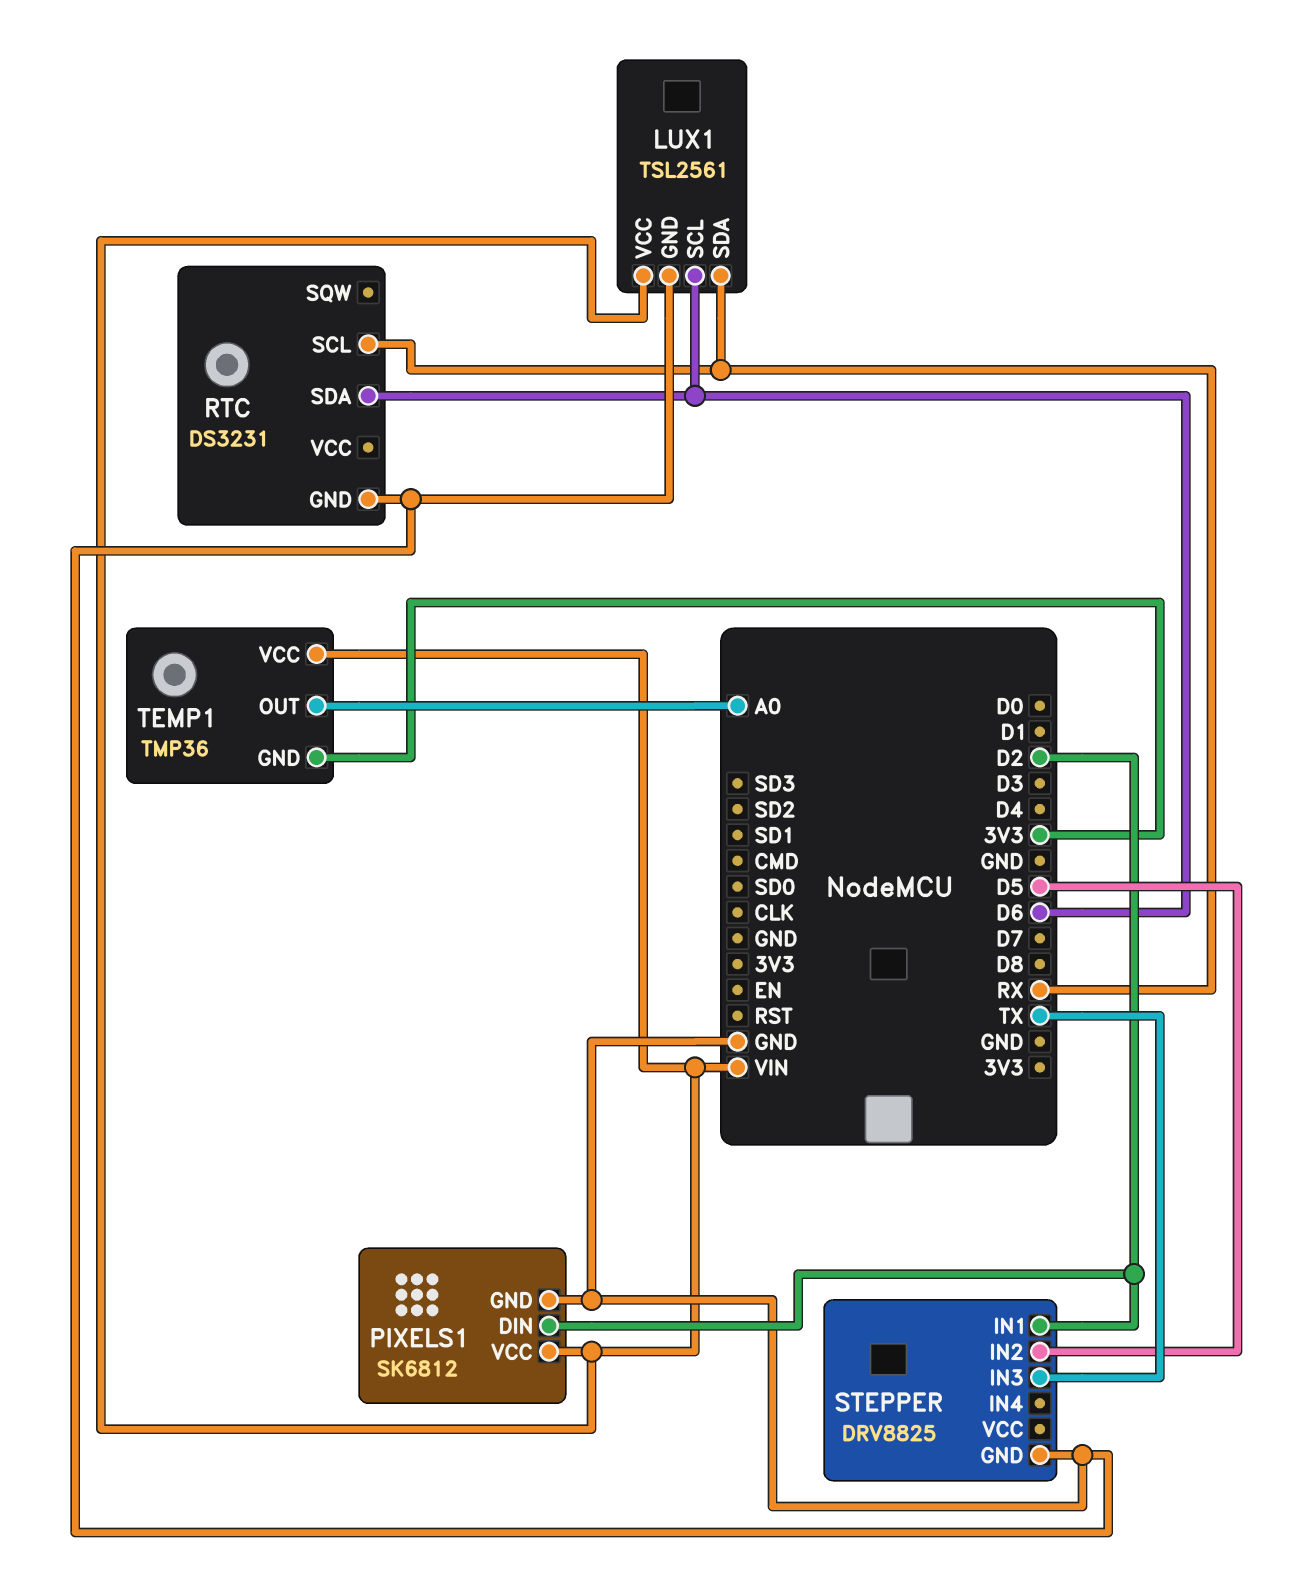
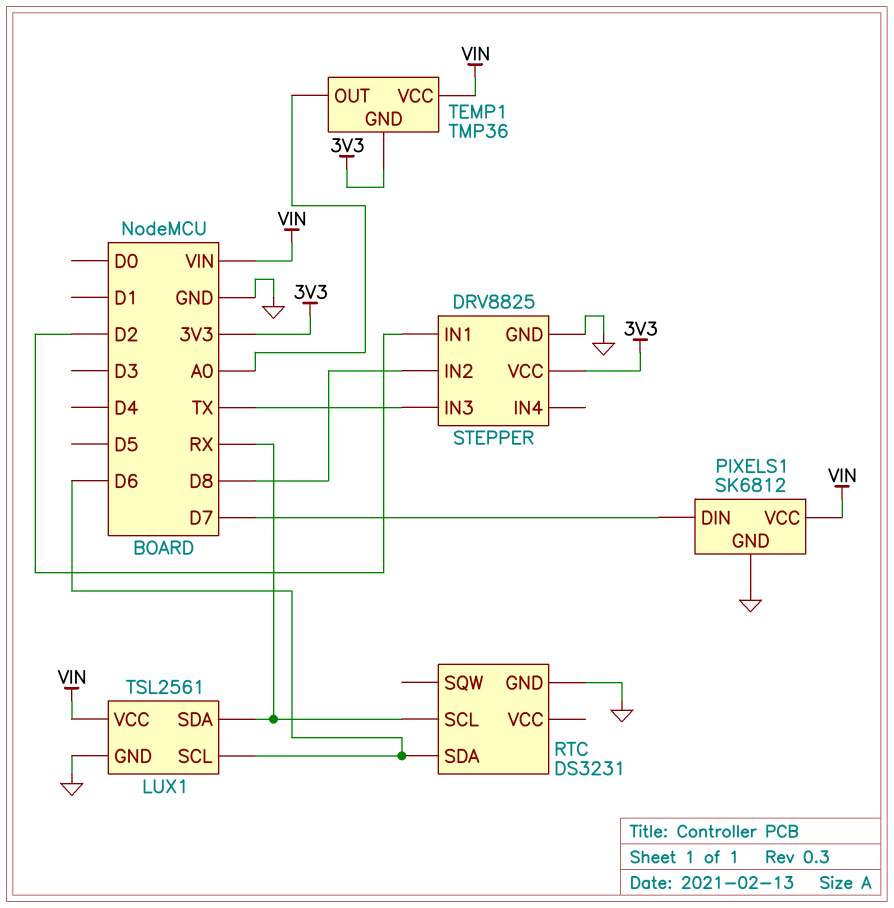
PIXELS1 pin DIN: D2 -> D7
STEPPER pin IN2: D5 -> D8
STEPPER pin VCC: none -> 3V3

